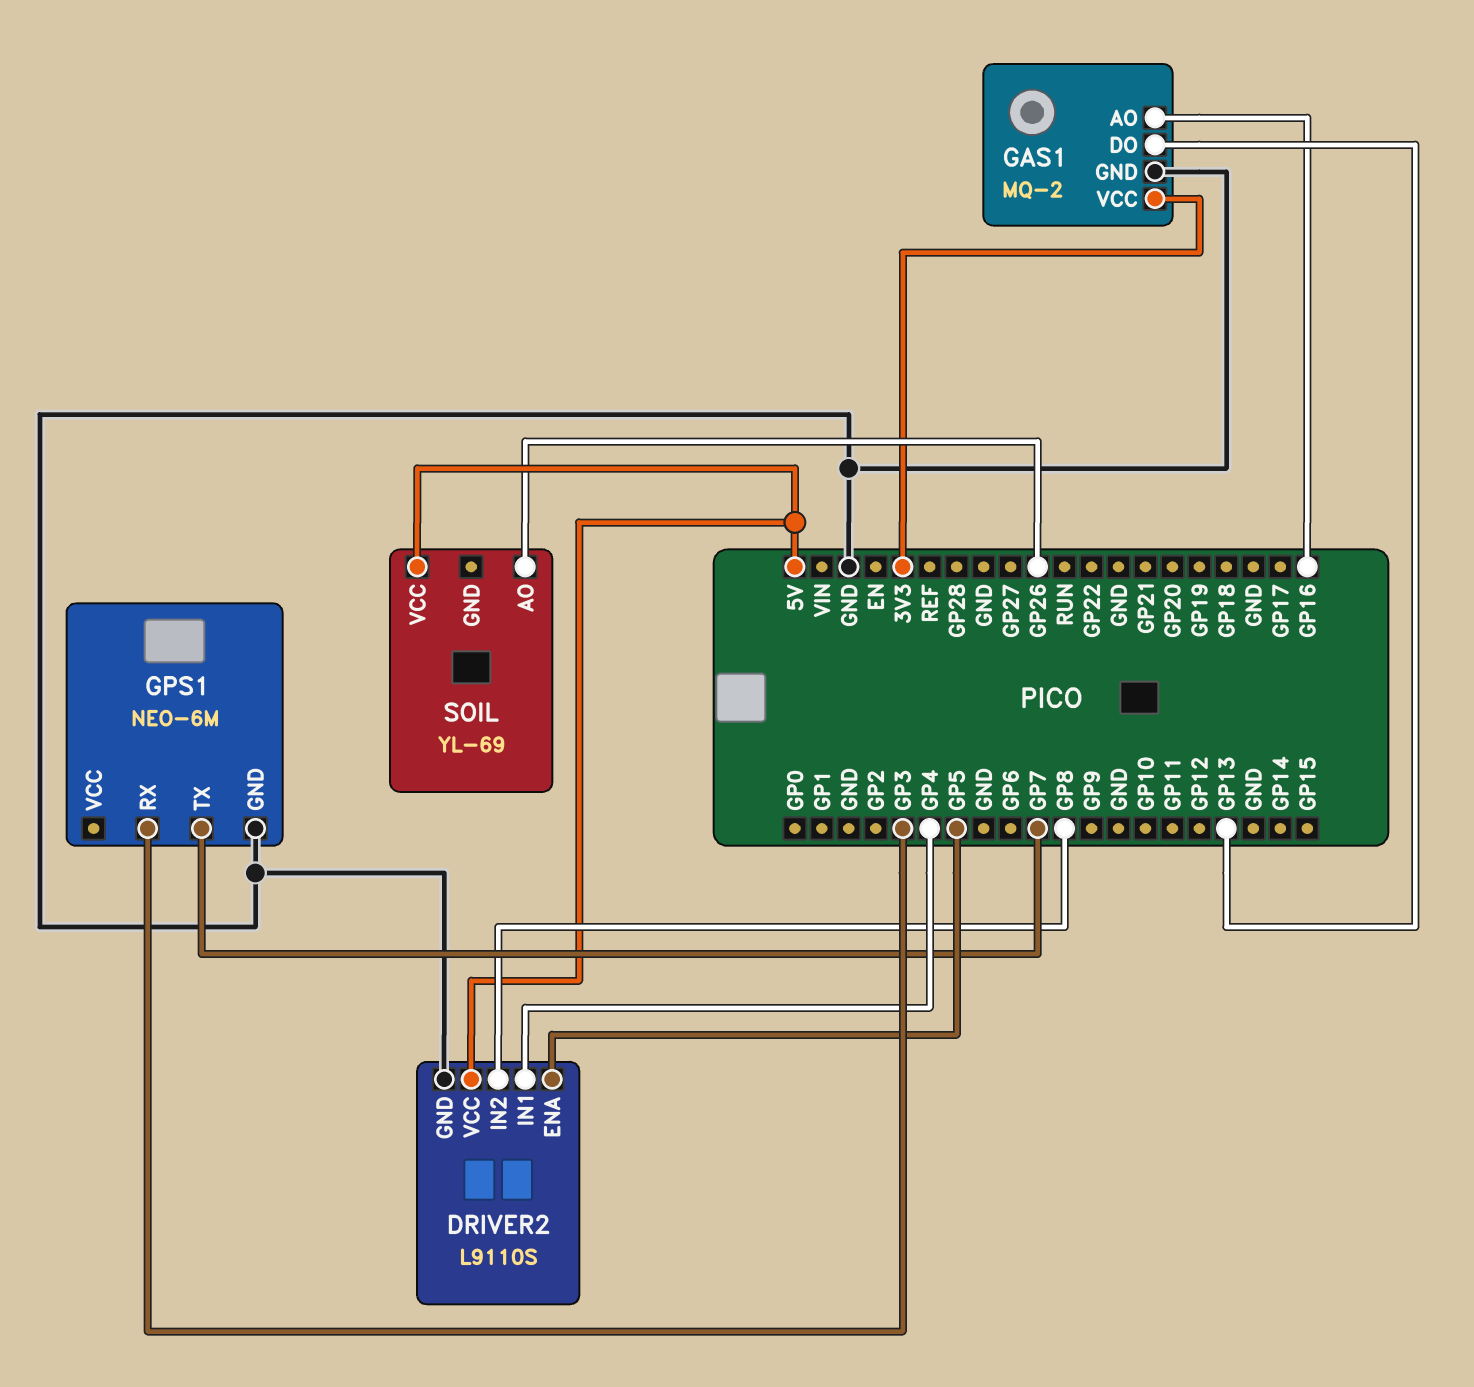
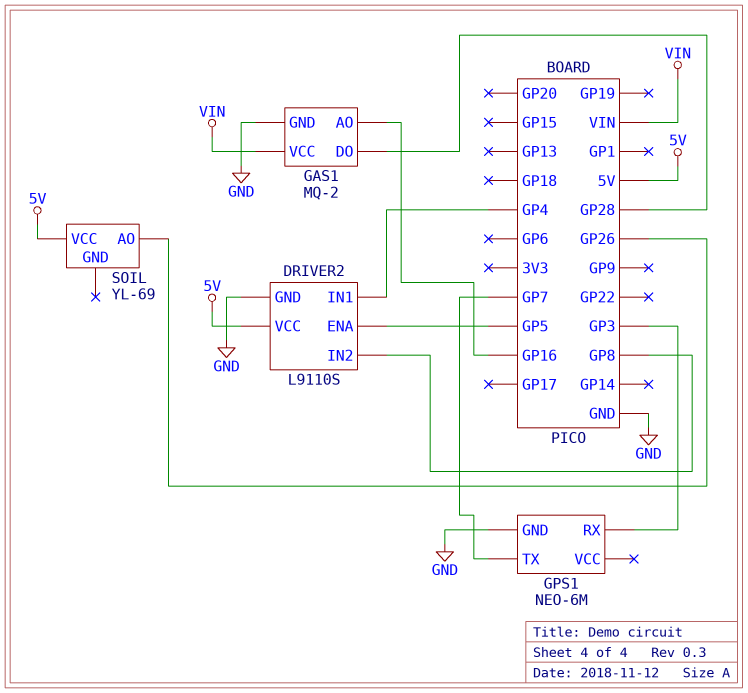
GAS1 pin DO: GP13 -> GP28
GAS1 pin VCC: 3V3 -> VIN

